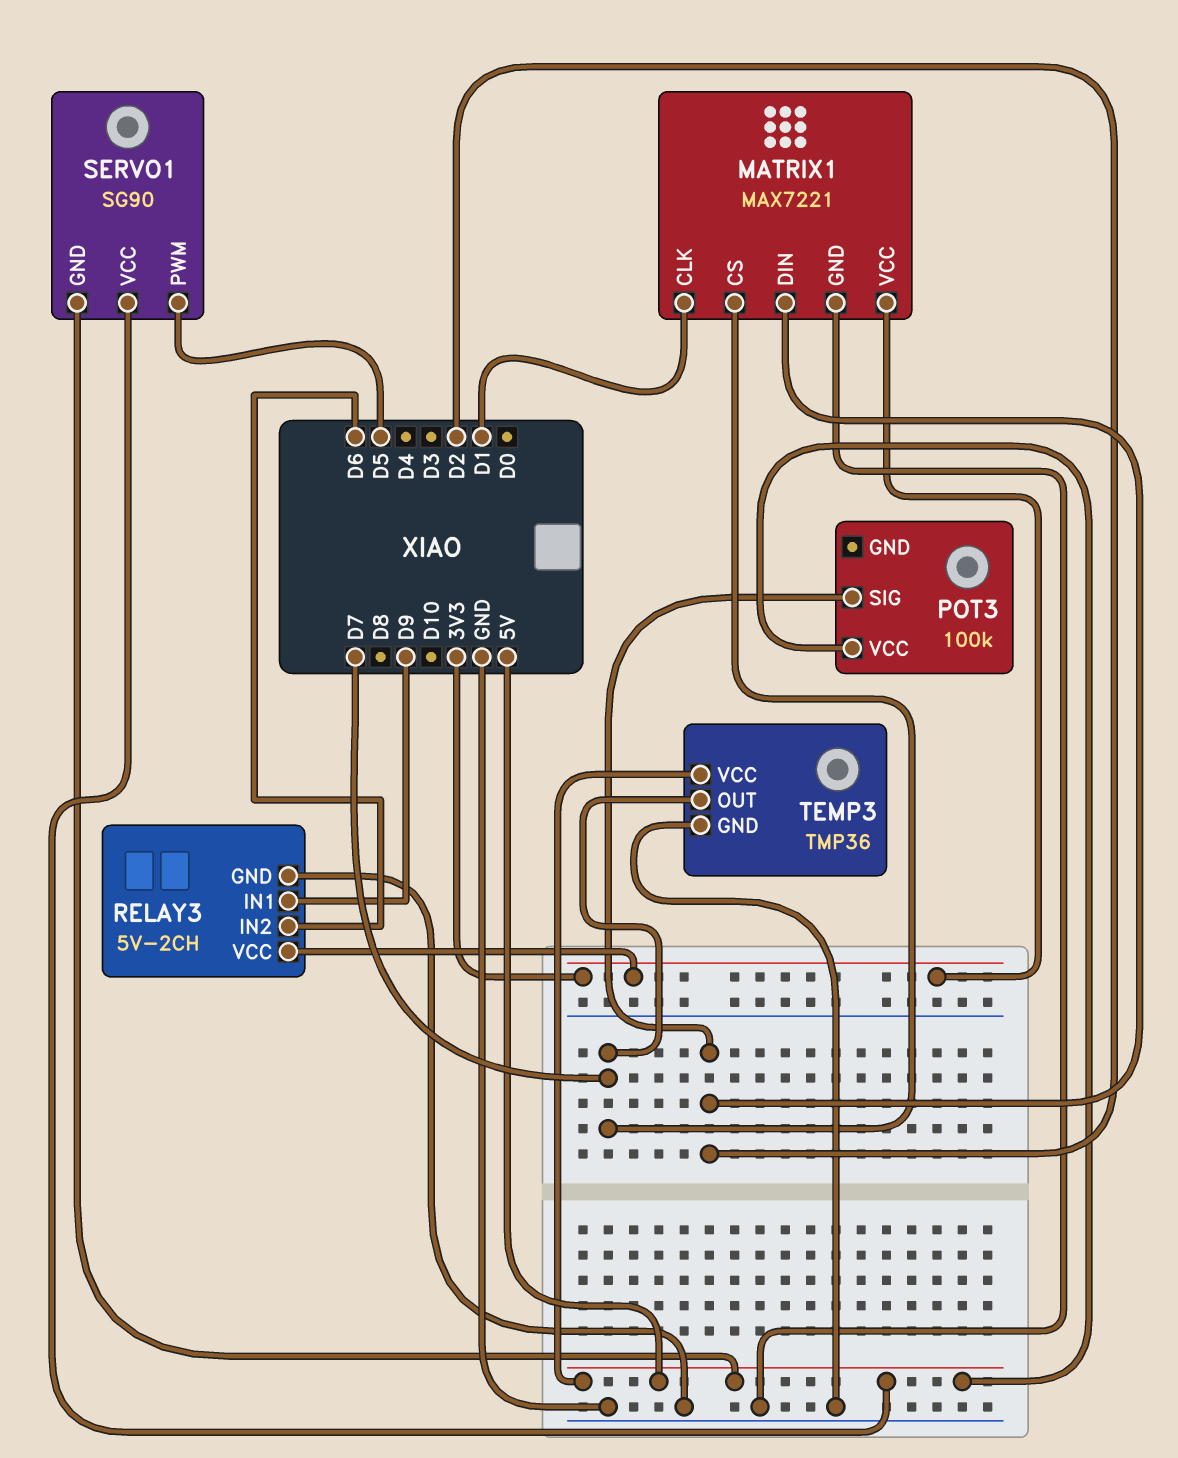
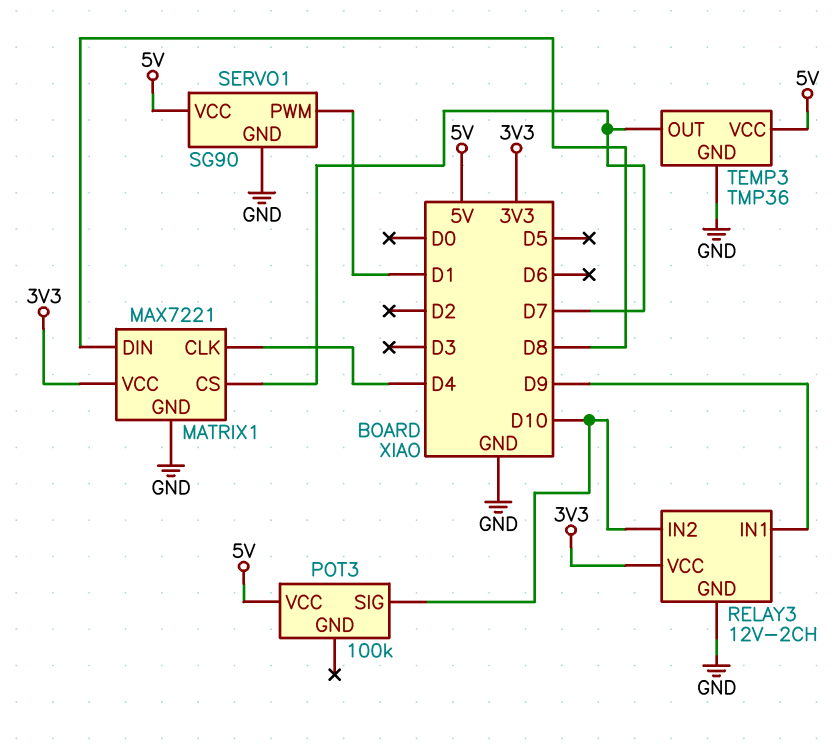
MATRIX1 pin CLK: D1 -> D4
MATRIX1 pin DIN: D2 -> D8
POT3 pin SIG: D2 -> D10
RELAY3: 5V-2CH -> 12V-2CH
RELAY3 pin IN2: D6 -> D10
SERVO1 pin GND: 5V -> GND
SERVO1 pin PWM: D5 -> D1

